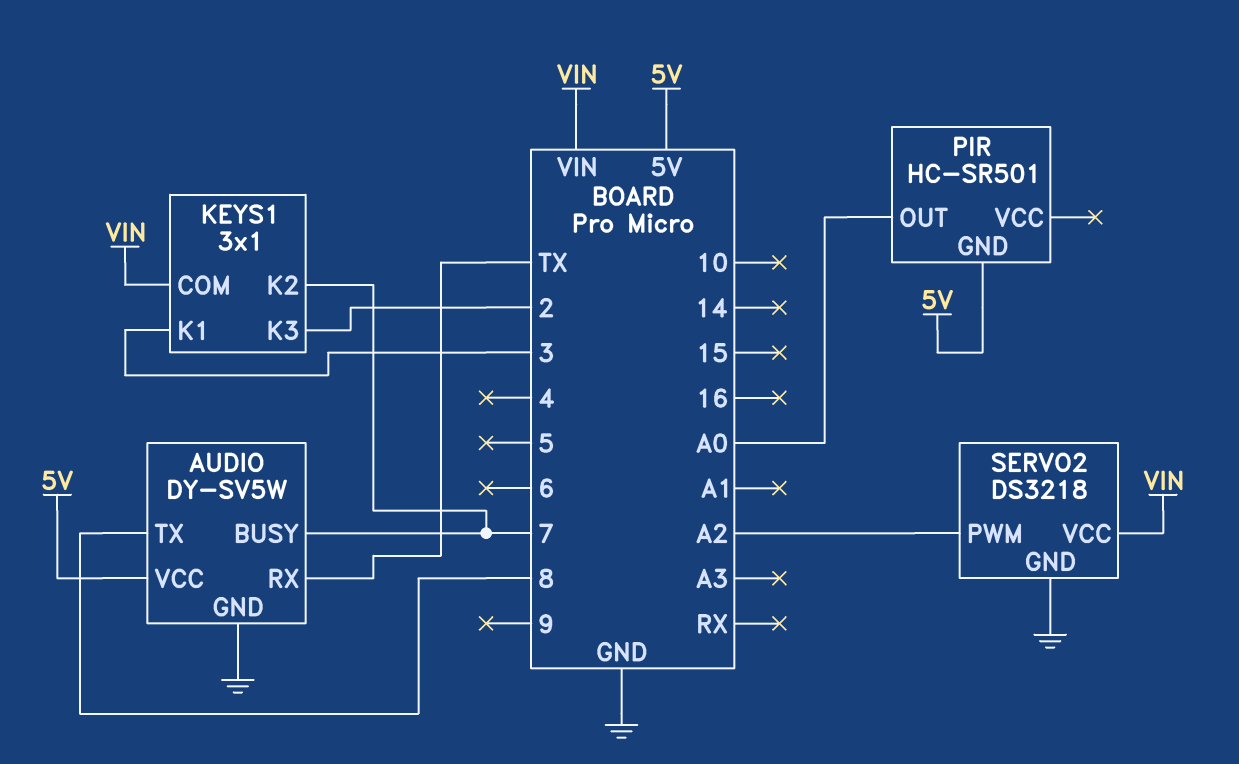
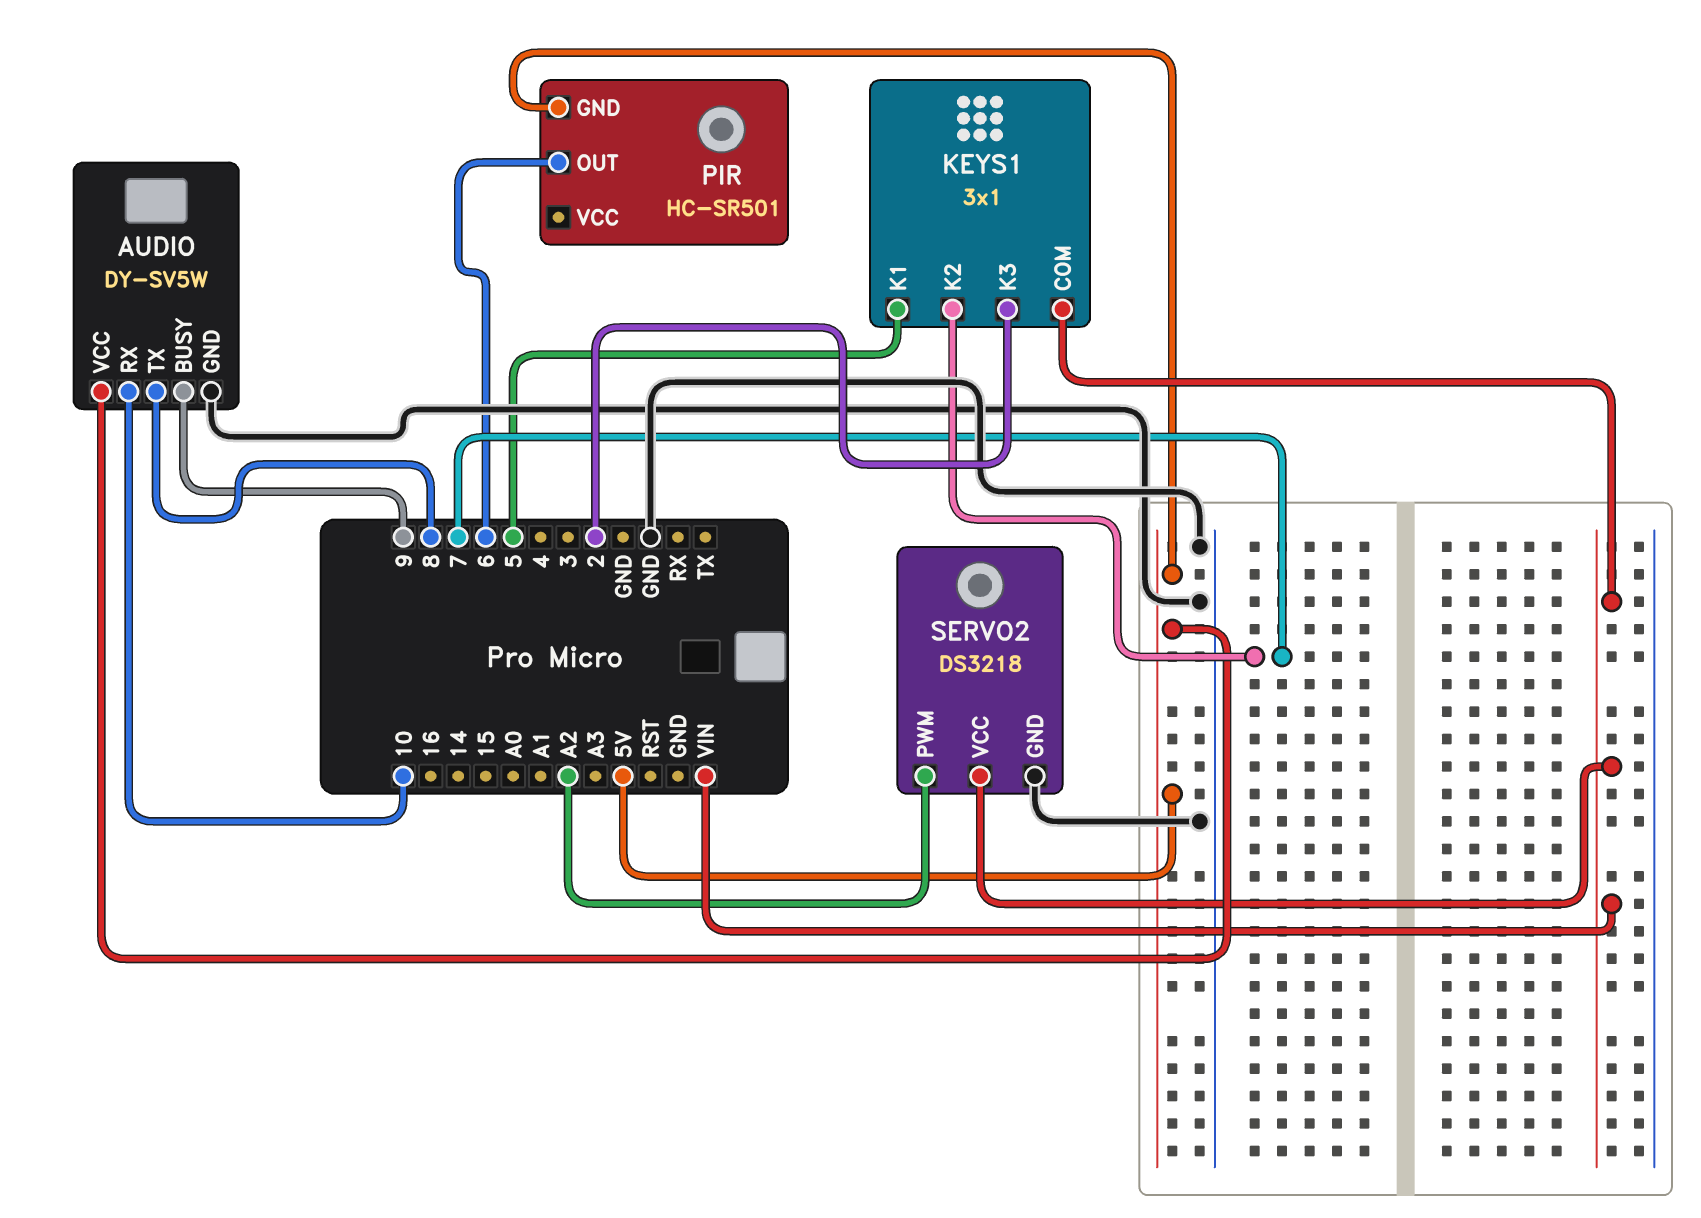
AUDIO pin BUSY: 7 -> 9
AUDIO pin RX: TX -> 10
KEYS1 pin K1: 3 -> 5
PIR pin OUT: A0 -> 6

